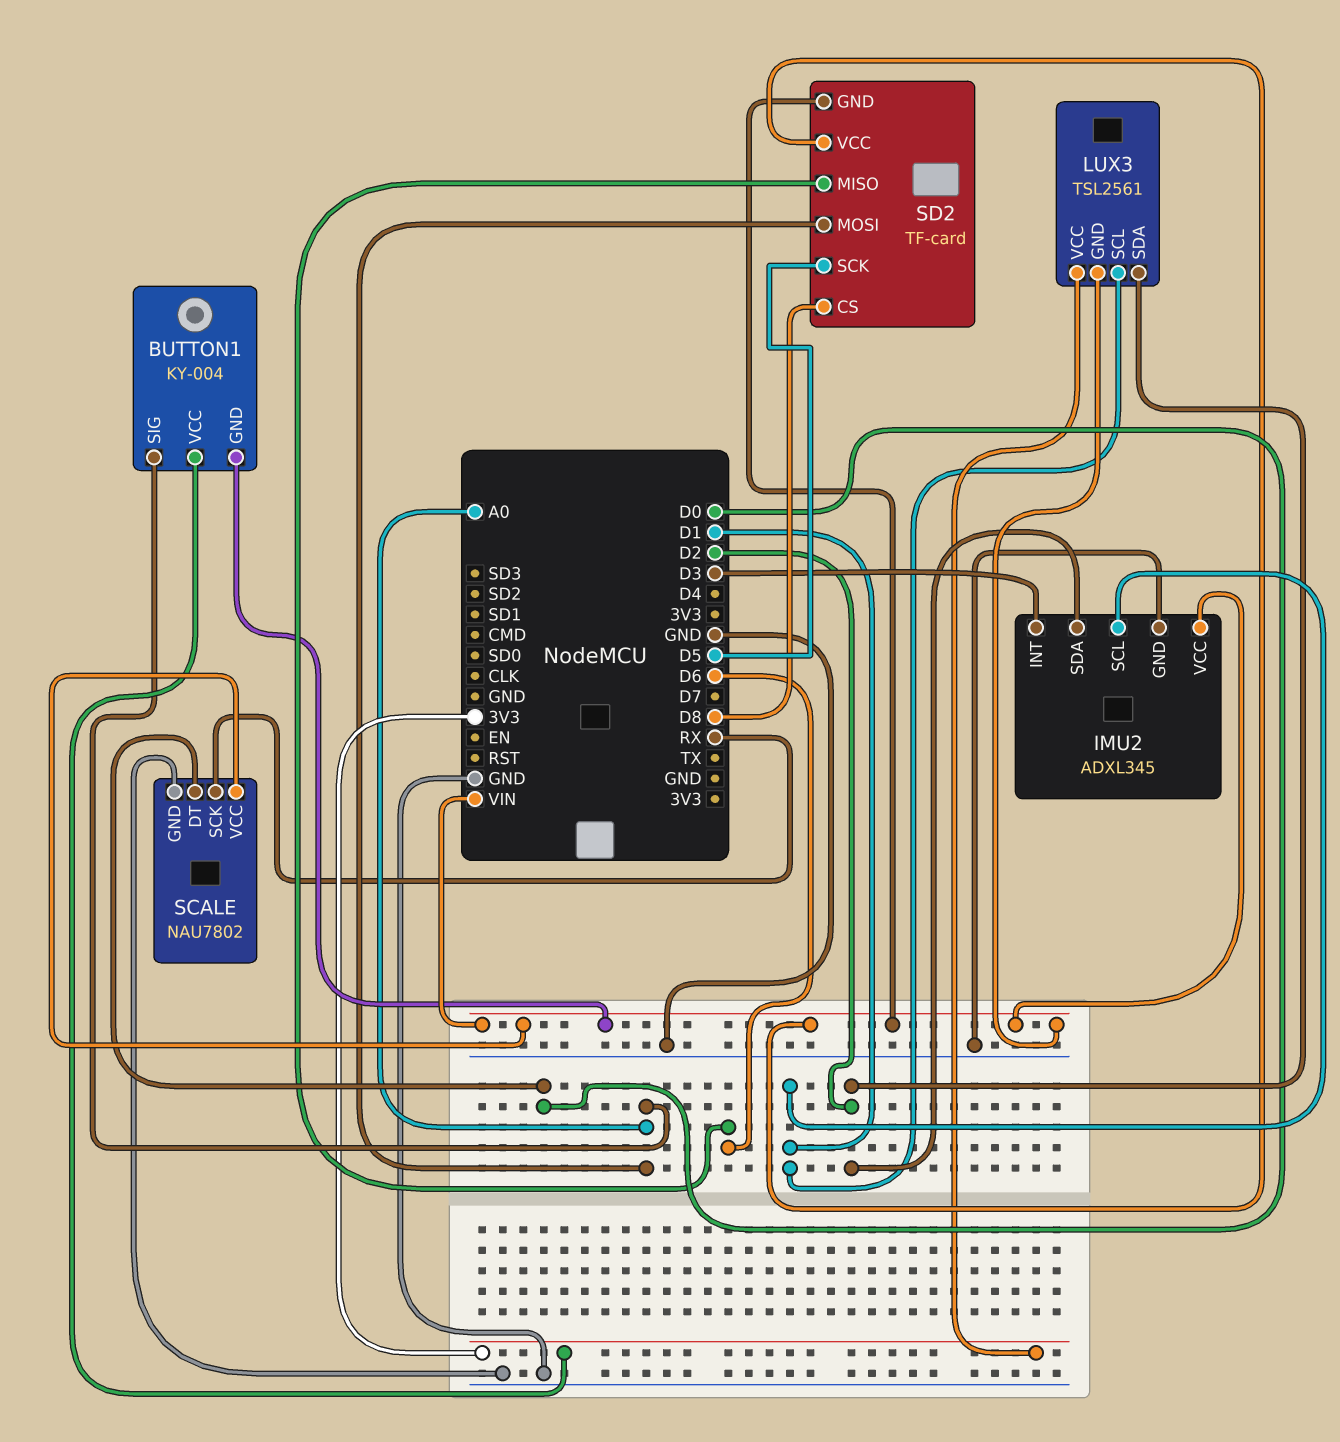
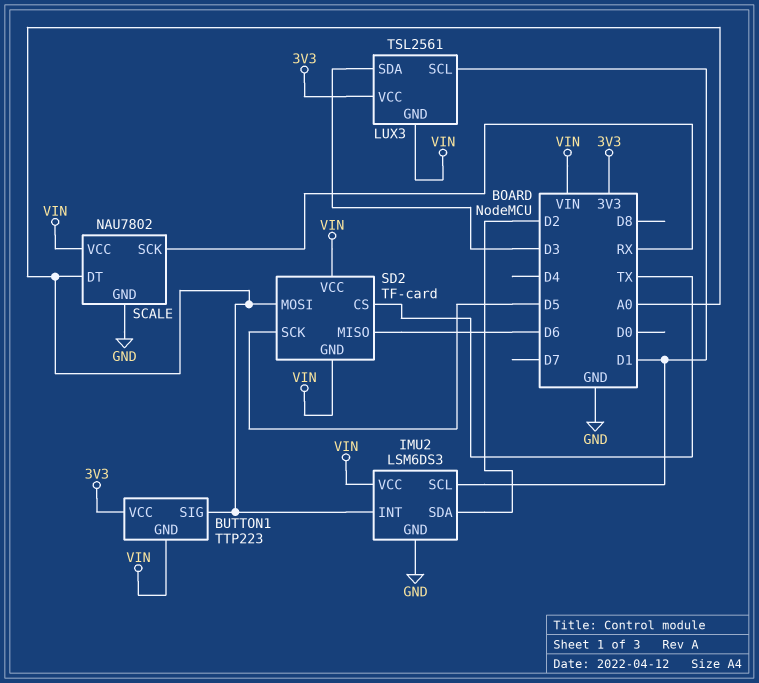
BUTTON1: KY-004 -> TTP223
IMU2: ADXL345 -> LSM6DS3
IMU2 pin INT: D3 -> A0
LUX3 pin SDA: D2 -> D3
SCALE pin DT: D0 -> A0
SD2 pin CS: D8 -> TX

